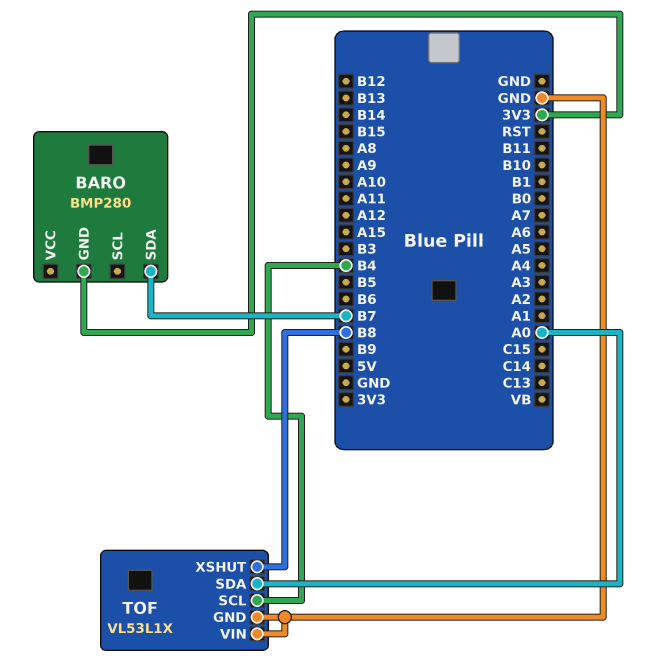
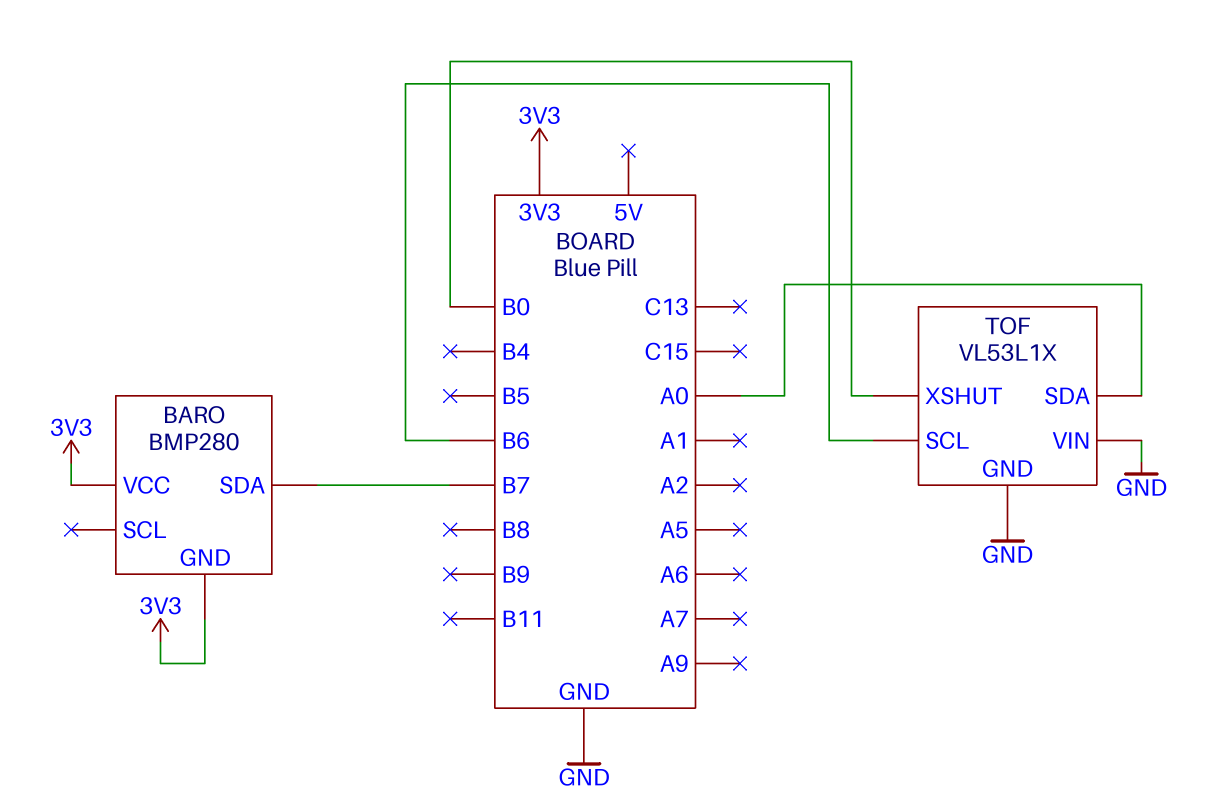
BARO pin VCC: none -> 3V3
TOF pin SCL: B4 -> B6
TOF pin XSHUT: B8 -> B0

